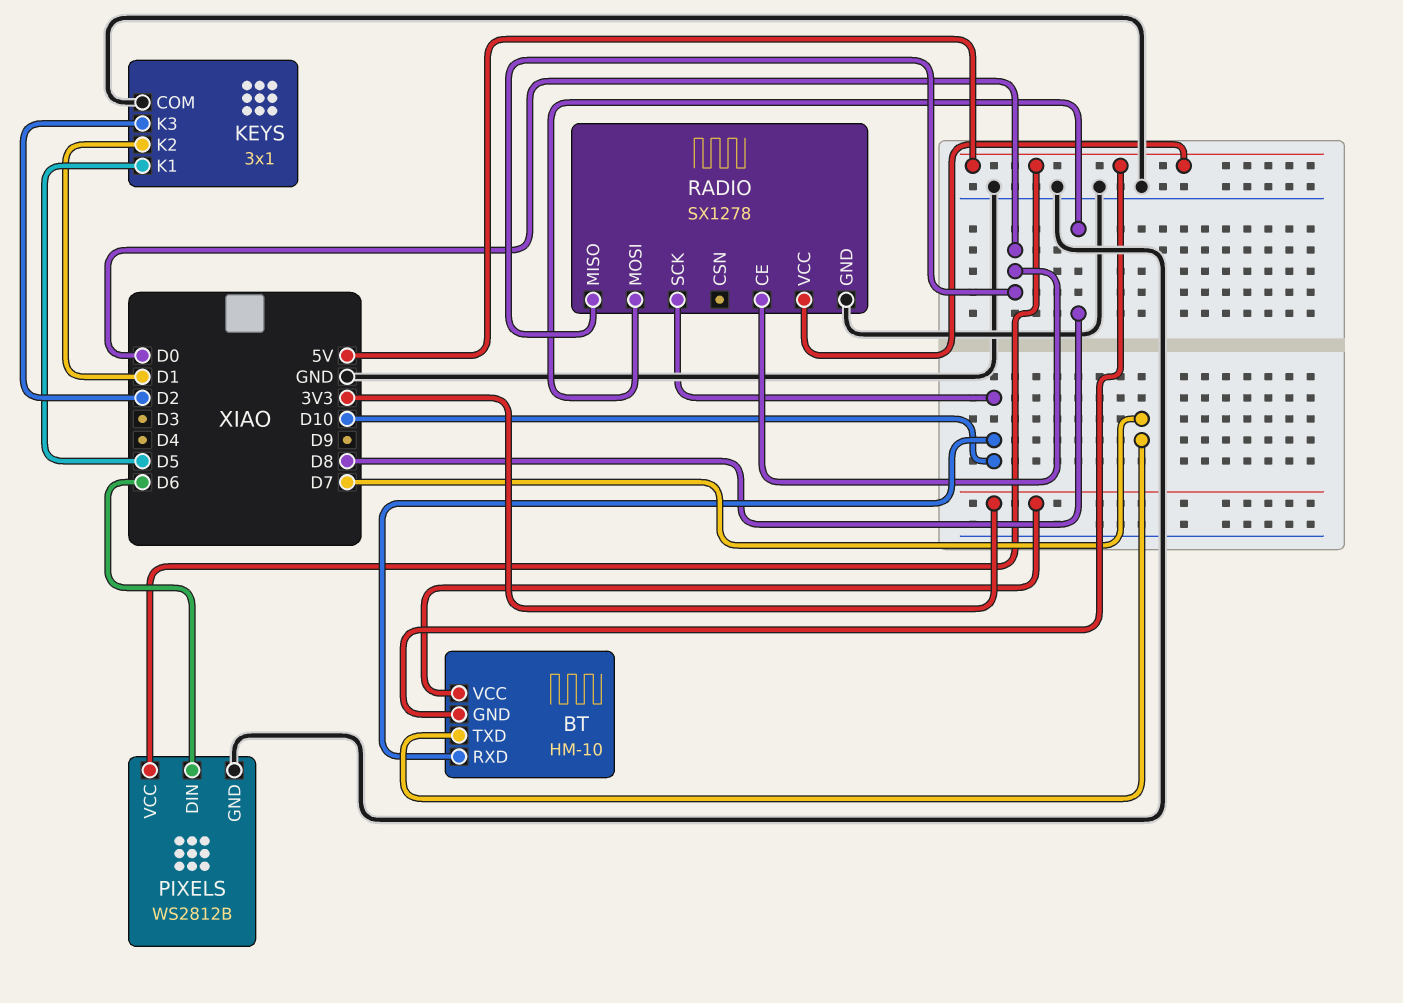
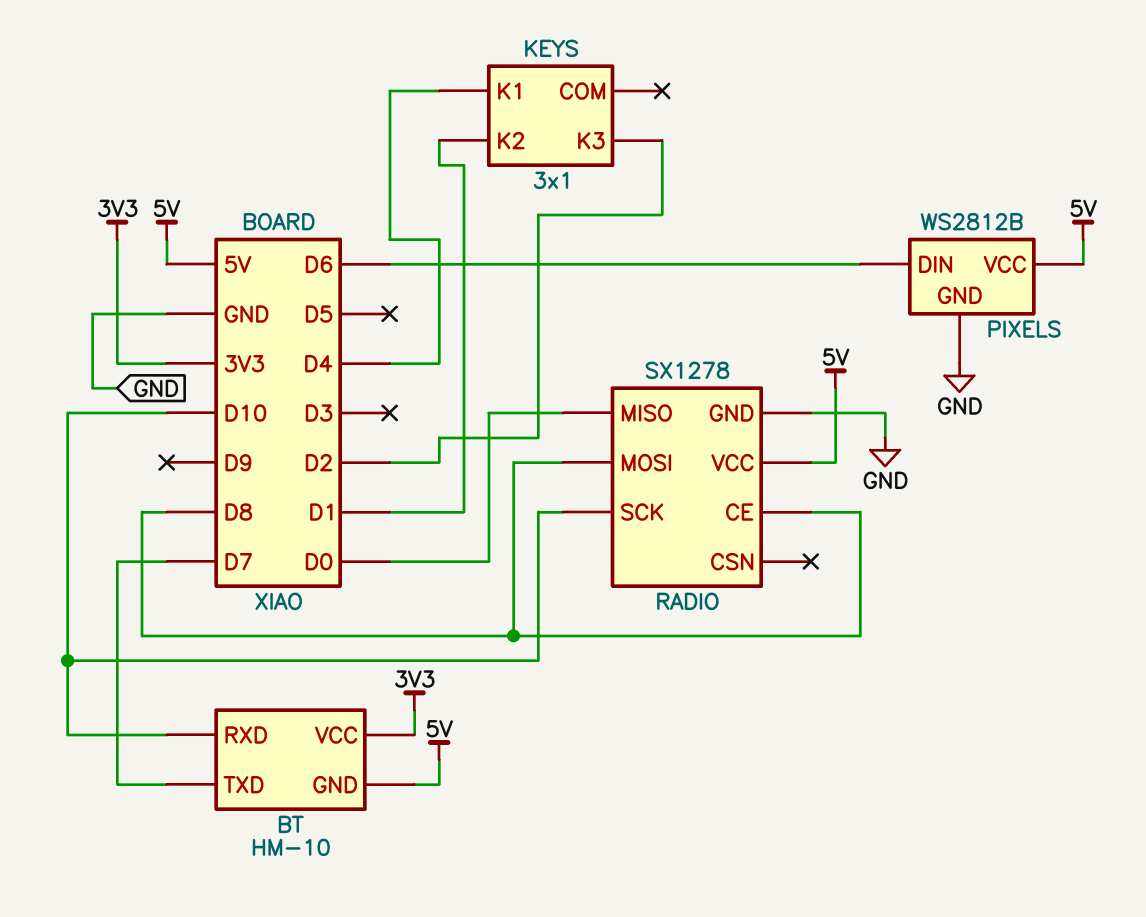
KEYS pin COM: GND -> none
KEYS pin K1: D5 -> D4
RADIO pin CE: D0 -> D8

